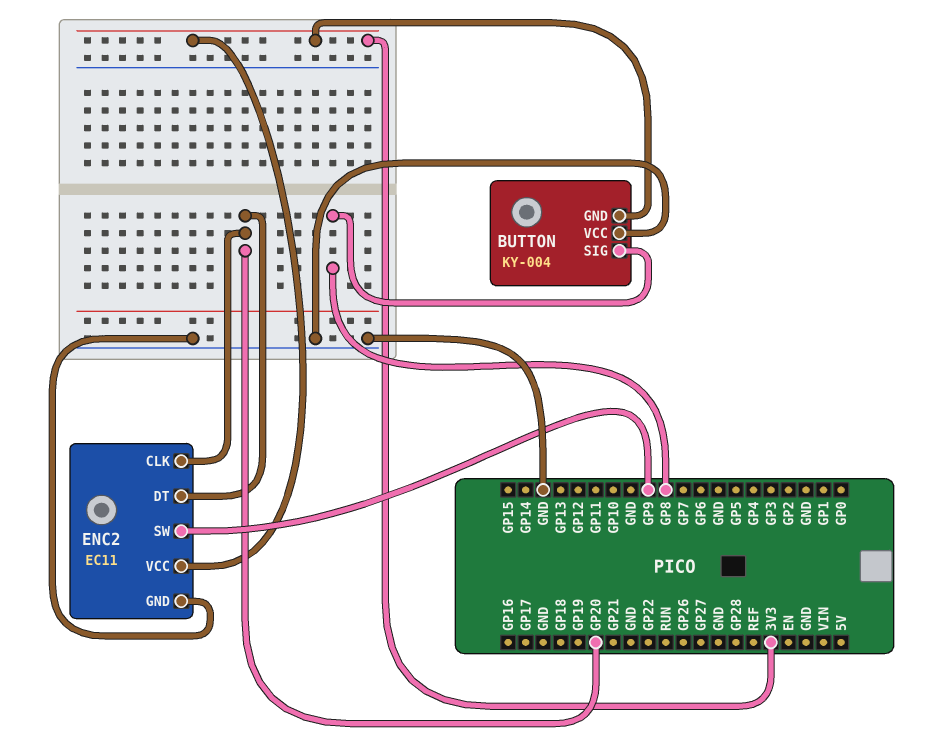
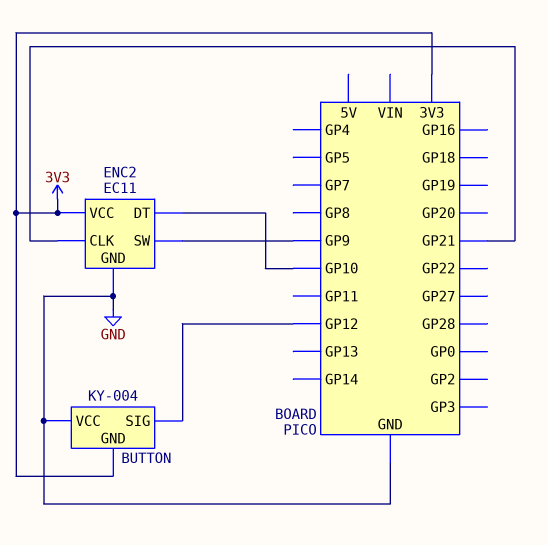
BUTTON pin SIG: GP8 -> GP12
ENC2 pin CLK: GP20 -> GP21
ENC2 pin DT: GP20 -> GP10

